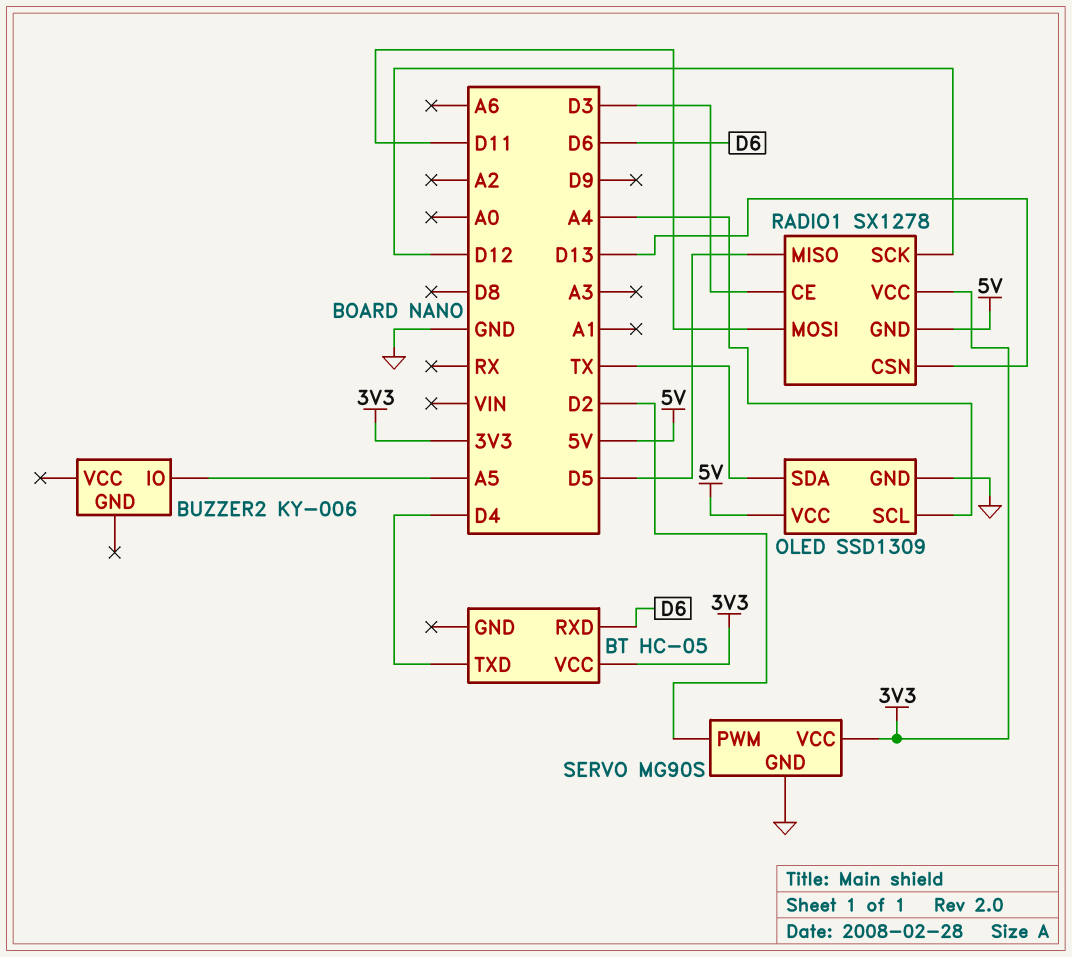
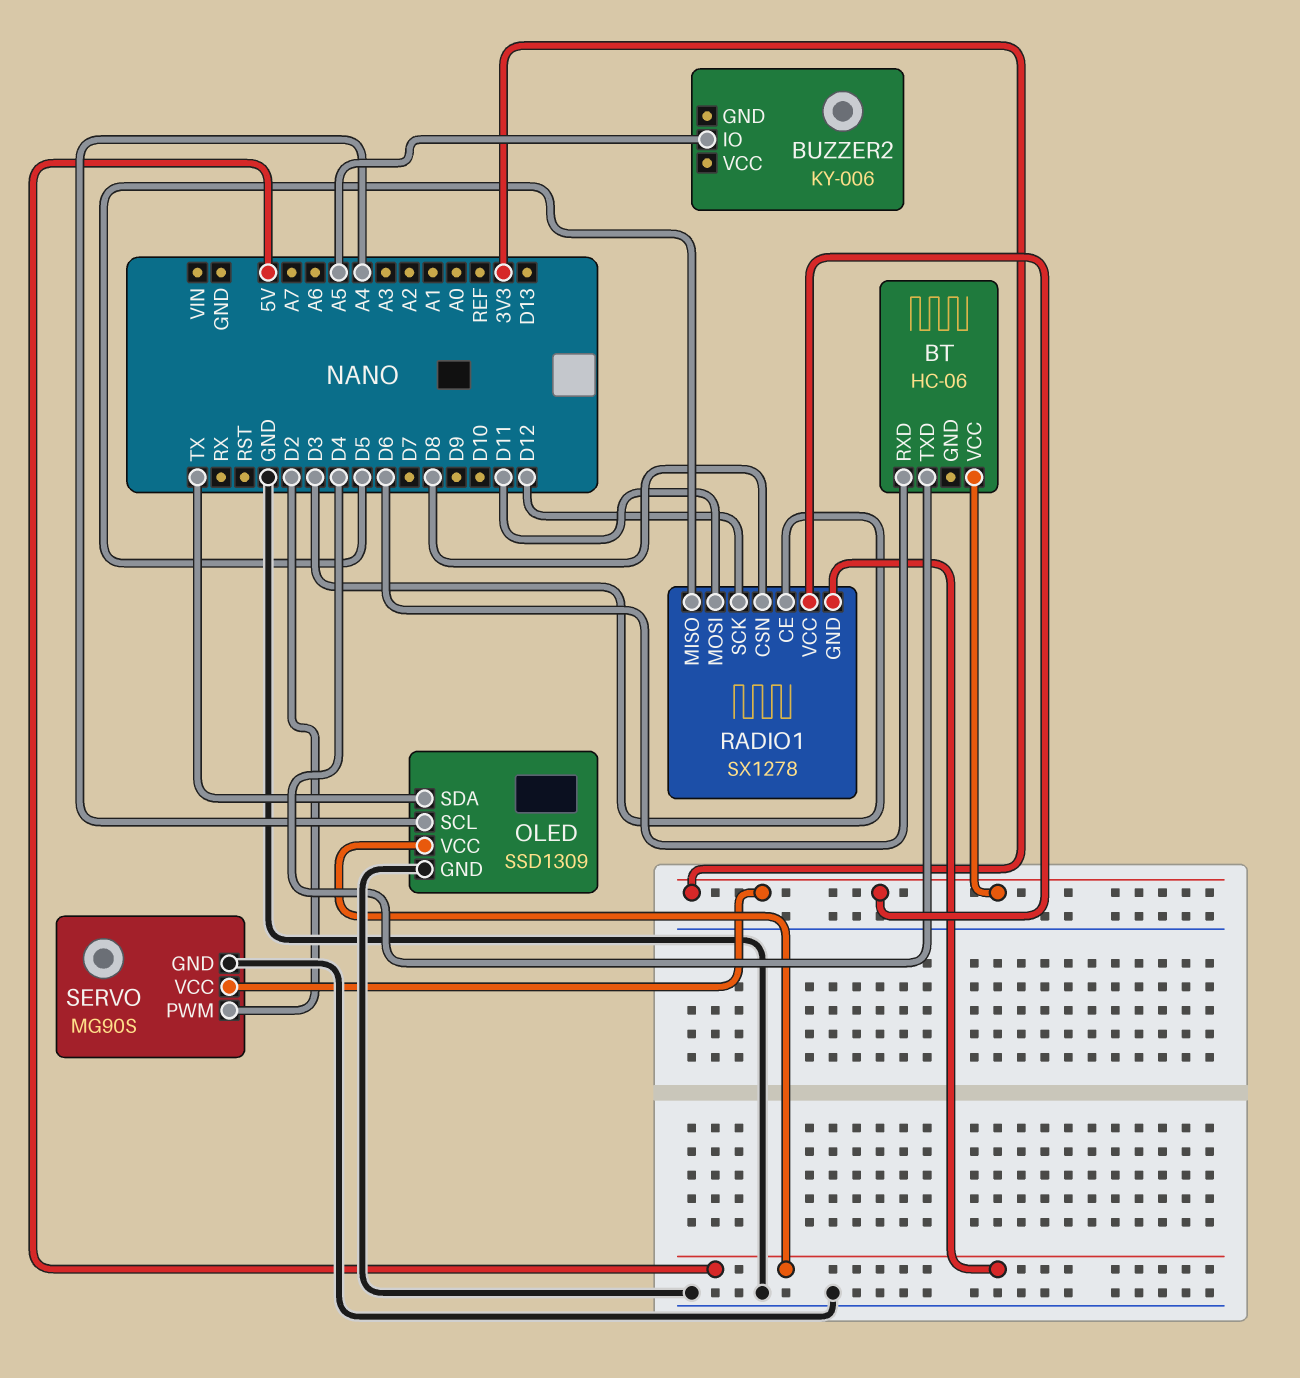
BT: HC-05 -> HC-06
RADIO1 pin CSN: D13 -> D8

